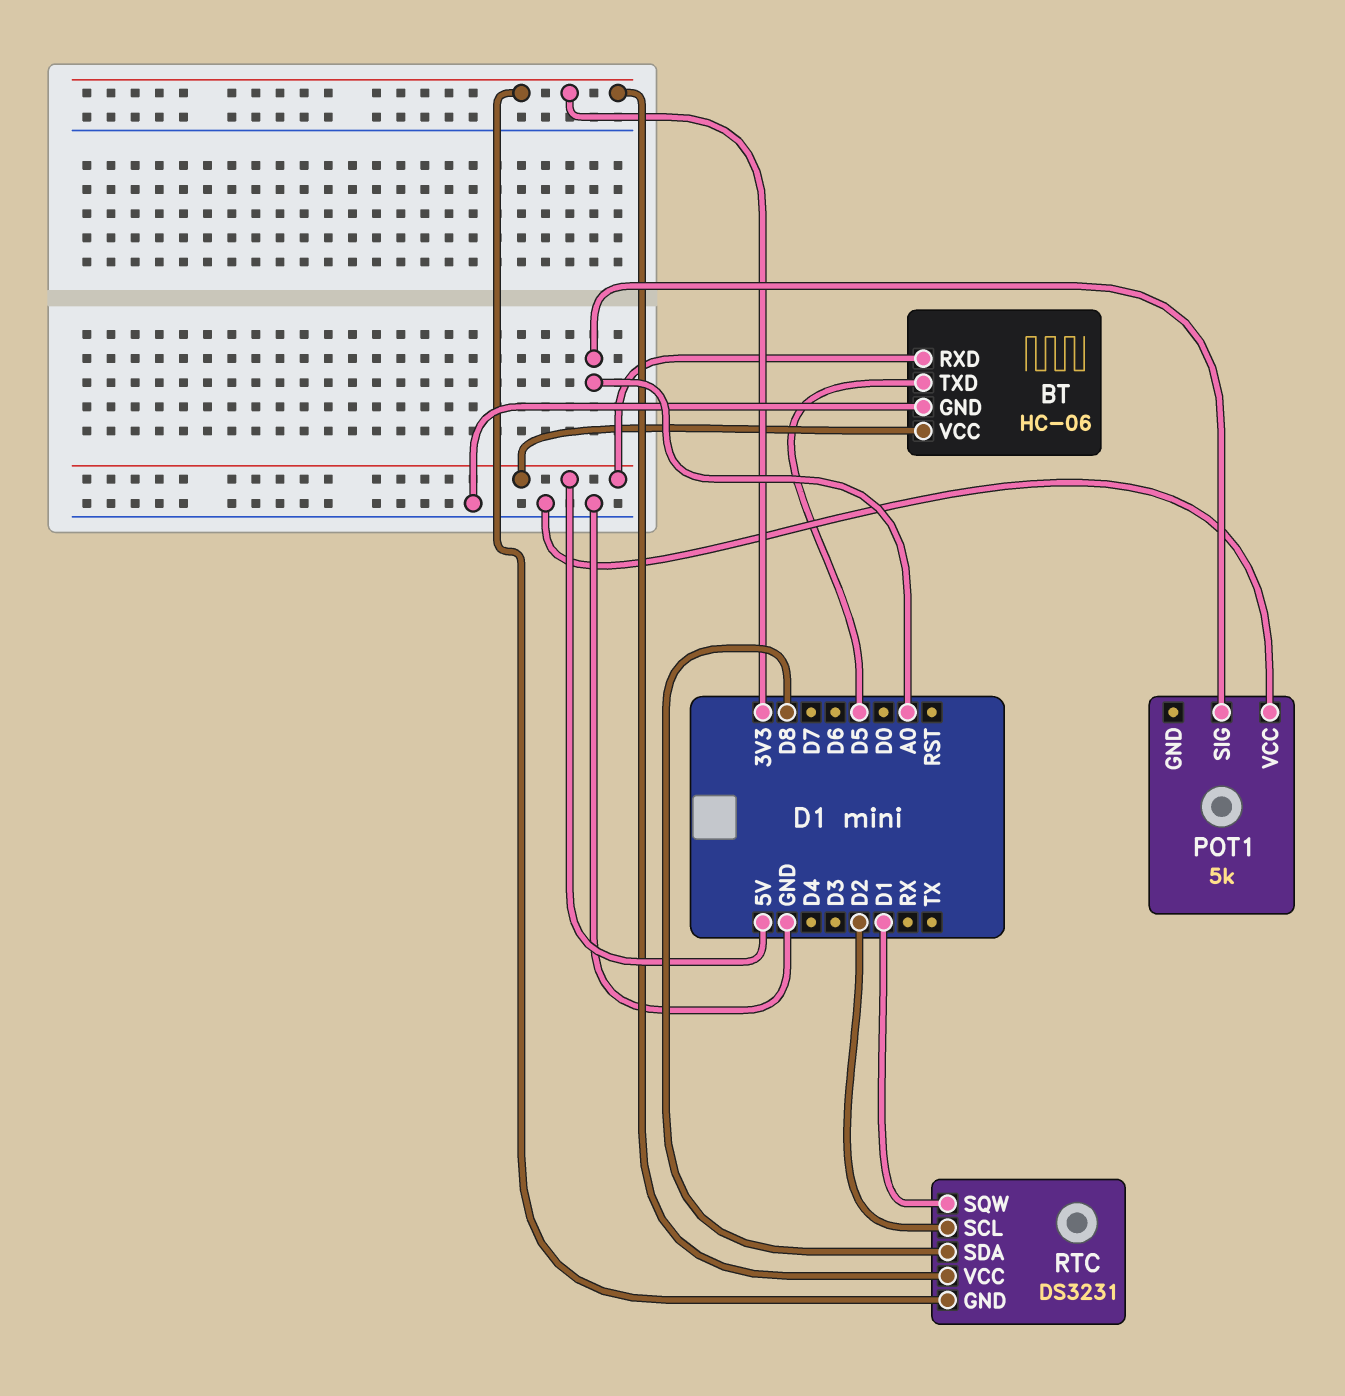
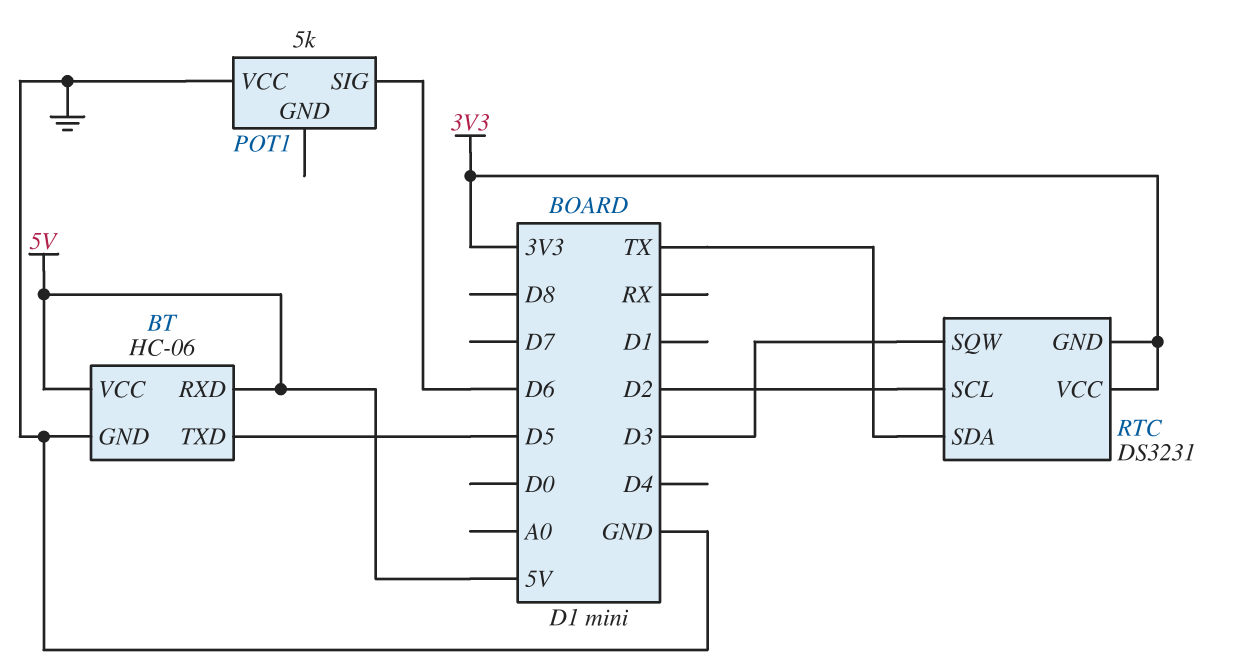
POT1 pin SIG: A0 -> D6
RTC pin SDA: D8 -> TX
RTC pin SQW: D1 -> D3

